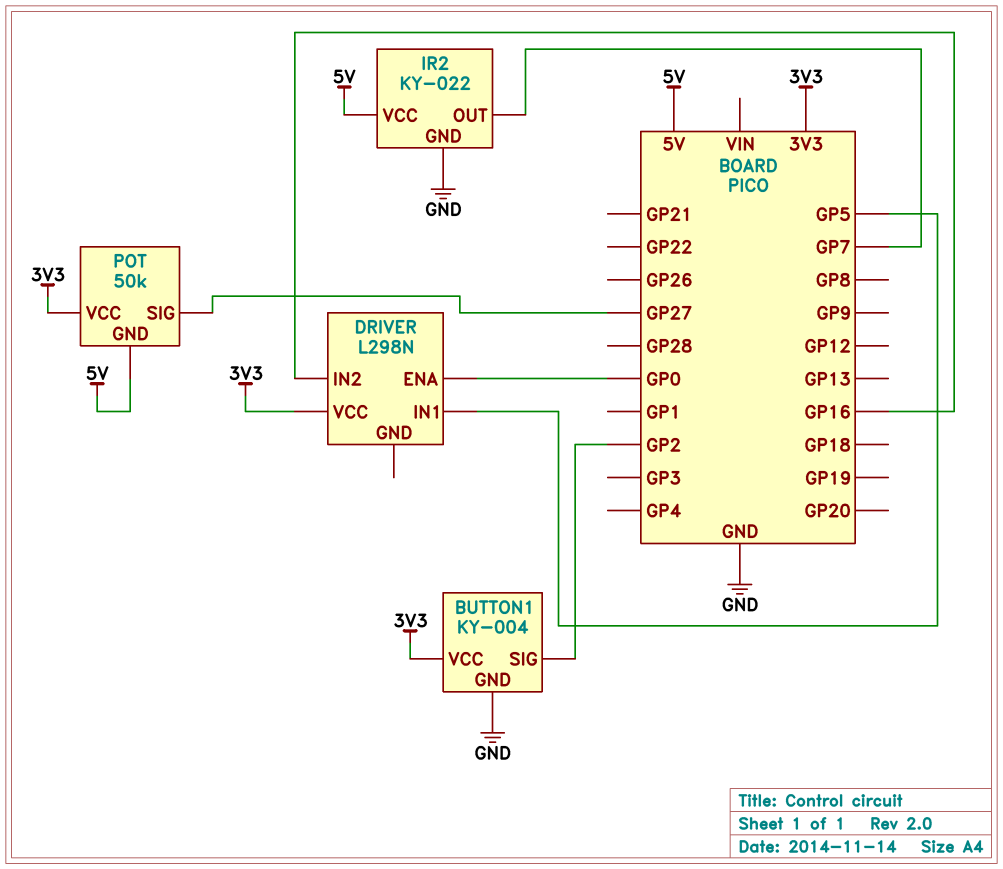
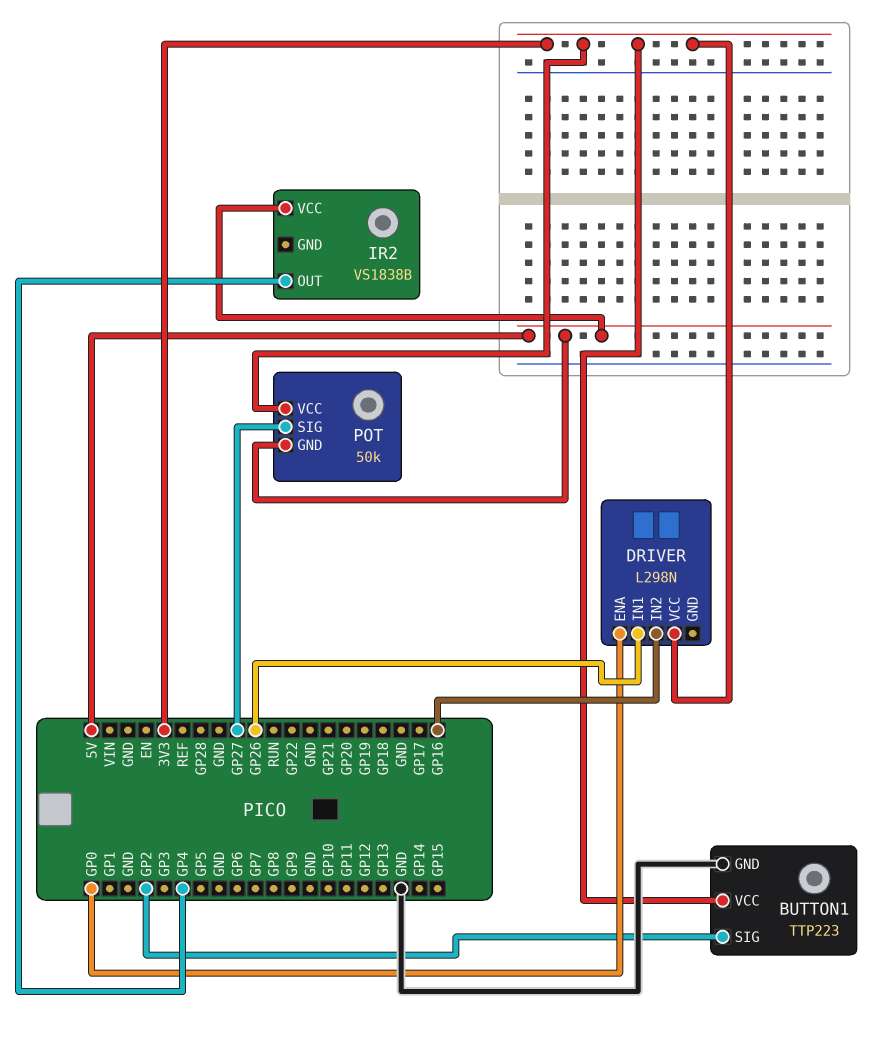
BUTTON1: KY-004 -> TTP223
DRIVER pin IN1: GP5 -> GP26
IR2: KY-022 -> VS1838B
IR2 pin GND: GND -> none
IR2 pin OUT: GP7 -> GP4

